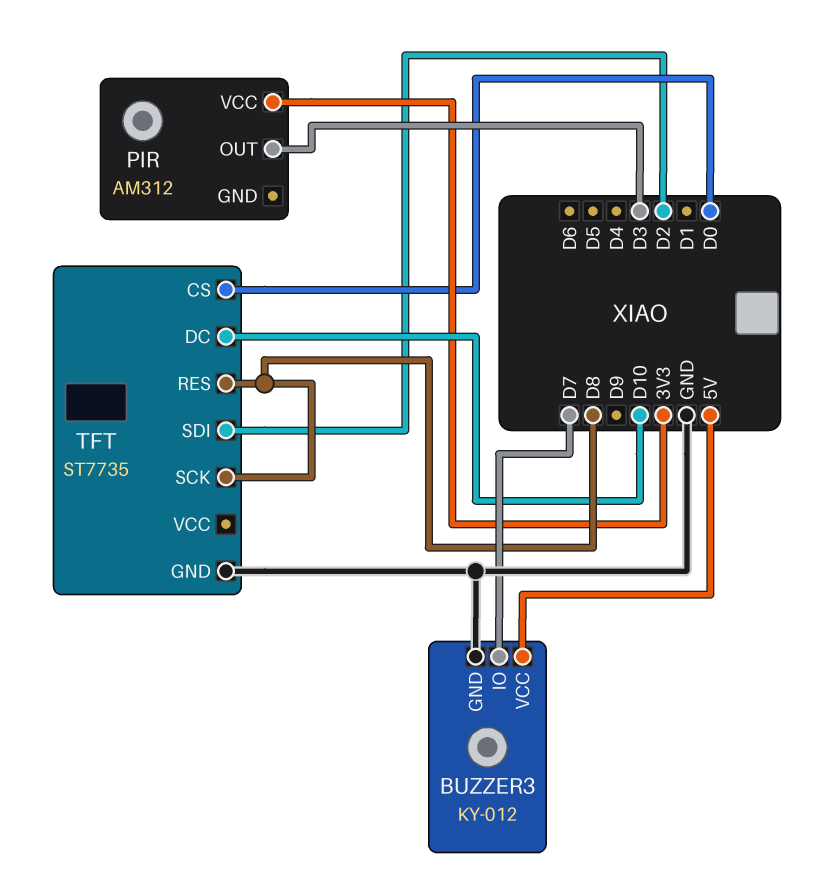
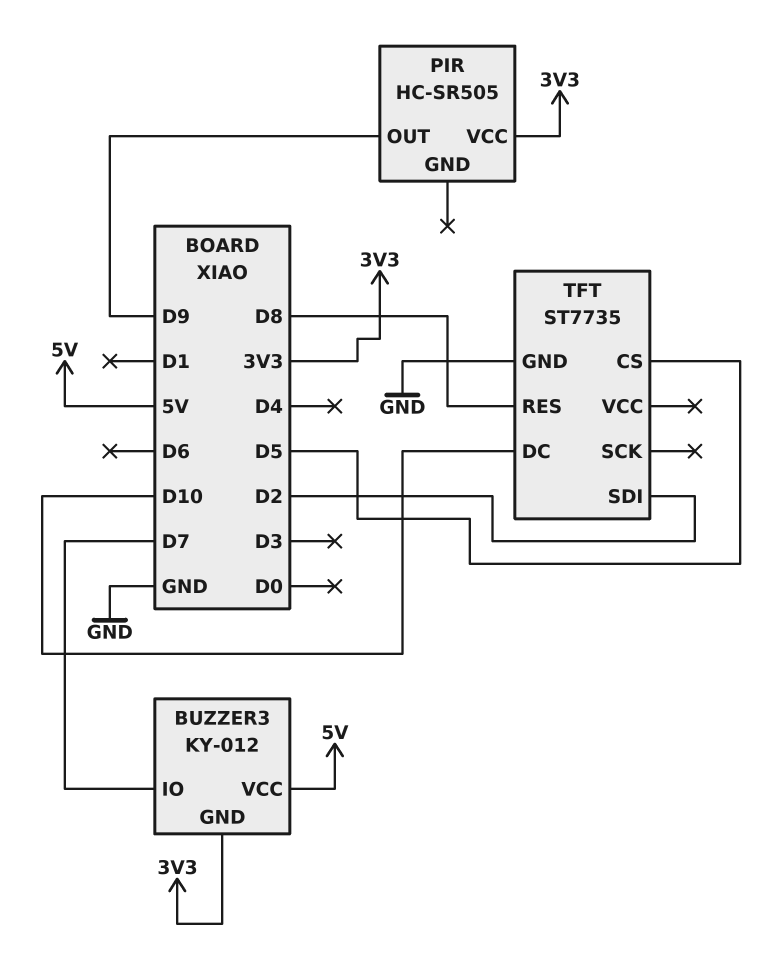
BUZZER3 pin GND: GND -> 3V3
PIR: AM312 -> HC-SR505
PIR pin OUT: D3 -> D9
TFT pin CS: D0 -> D5
TFT pin SCK: D8 -> none

